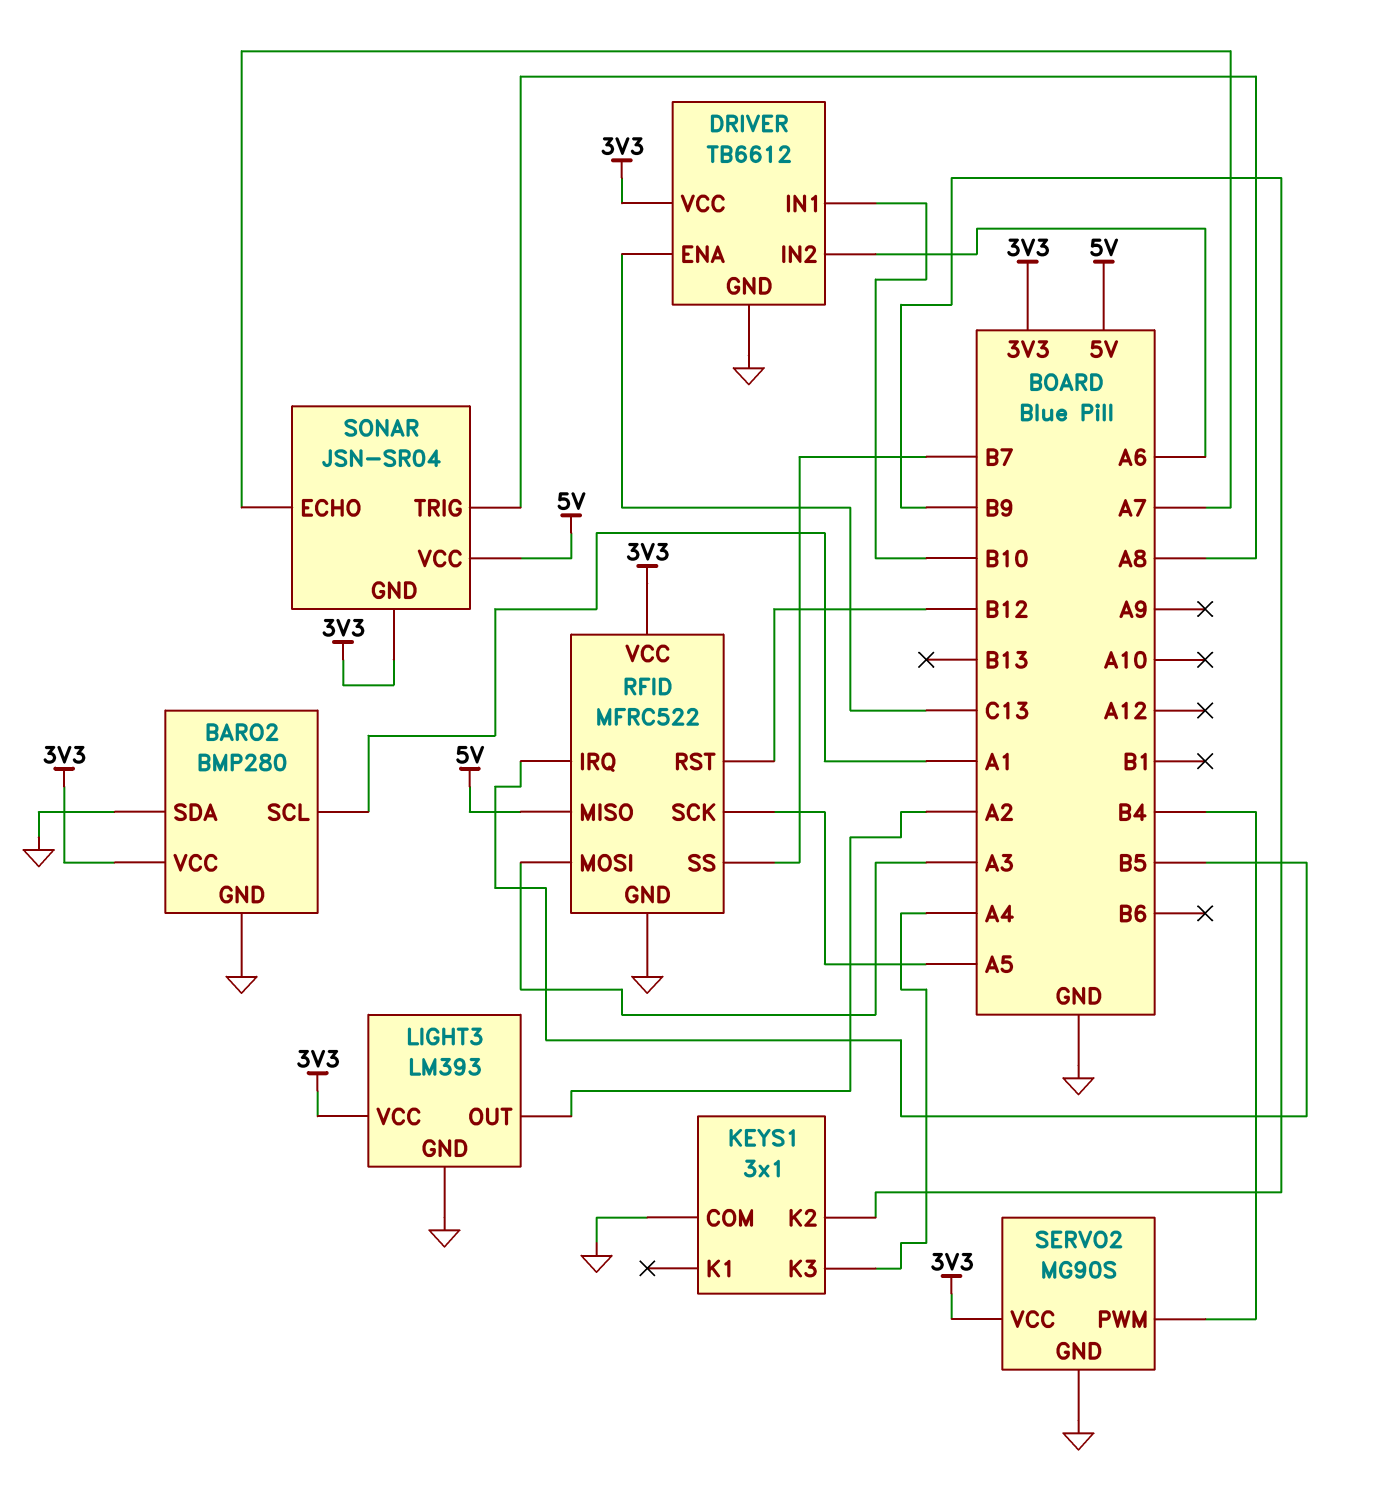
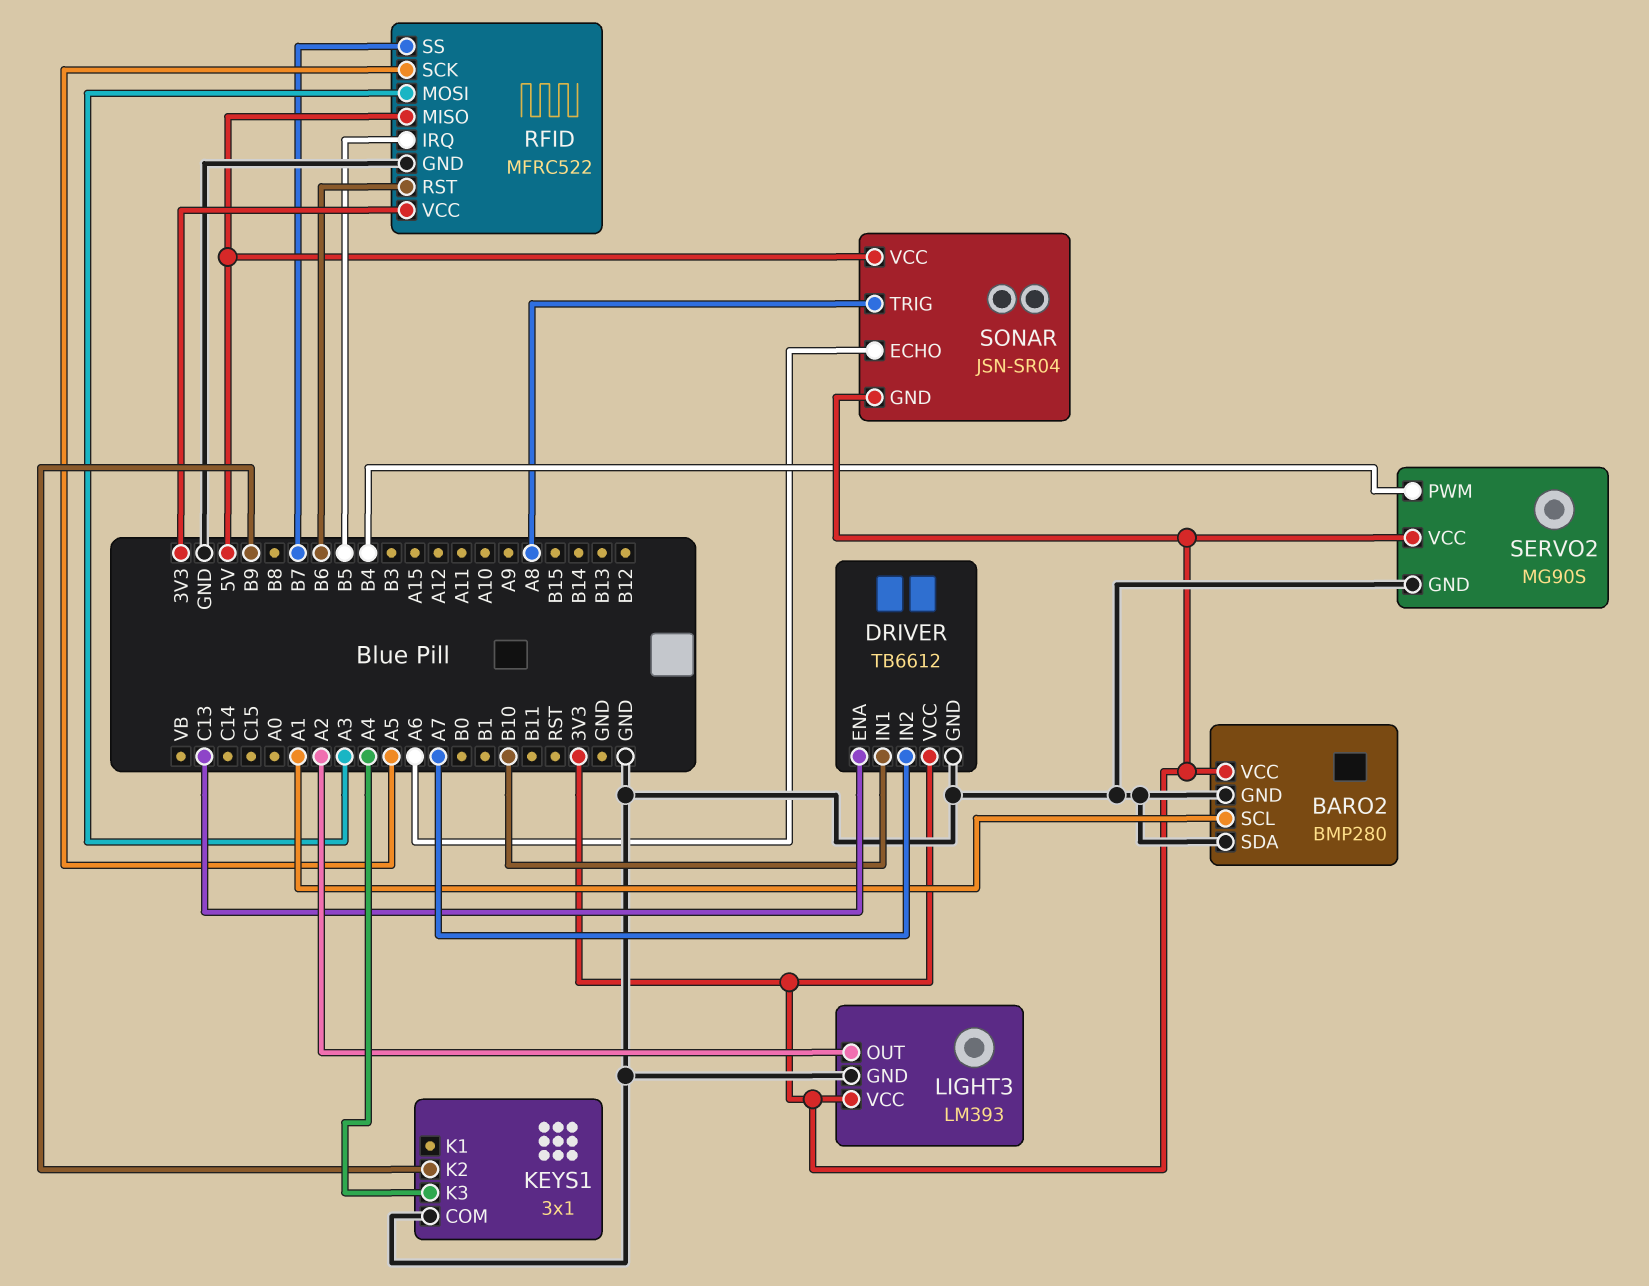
DRIVER pin IN2: A6 -> A7
RFID pin RST: B12 -> B6
SONAR pin ECHO: A7 -> A6

